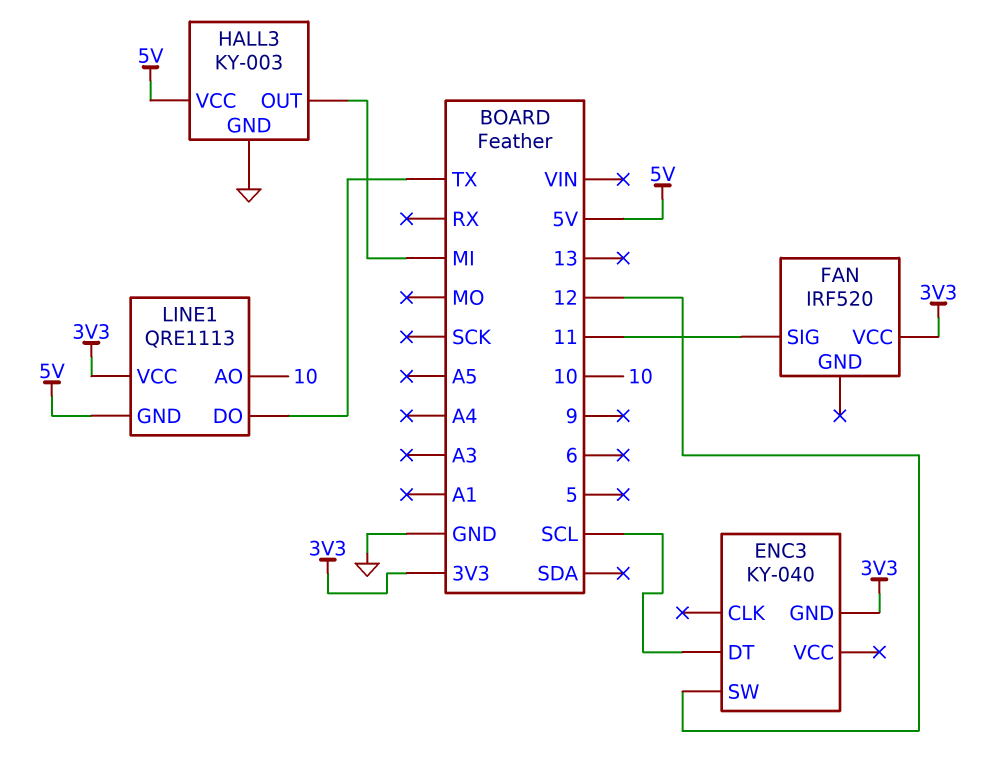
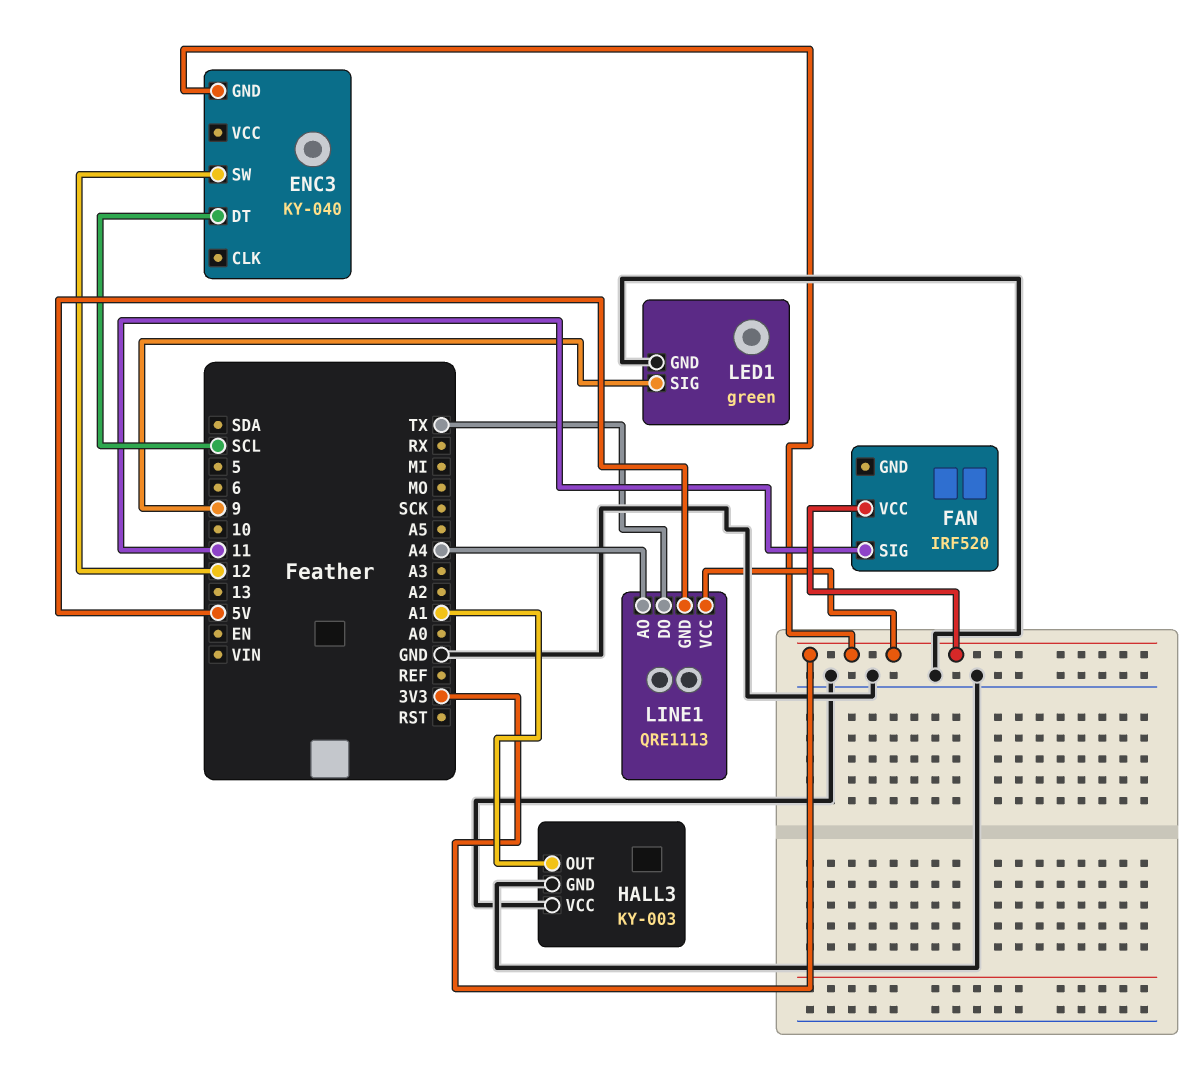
HALL3 pin OUT: MI -> A1
HALL3 pin VCC: 5V -> GND
LED1: none -> green
LED1 pin GND: none -> GND
LED1 pin SIG: none -> 9
LINE1 pin AO: 10 -> A4

